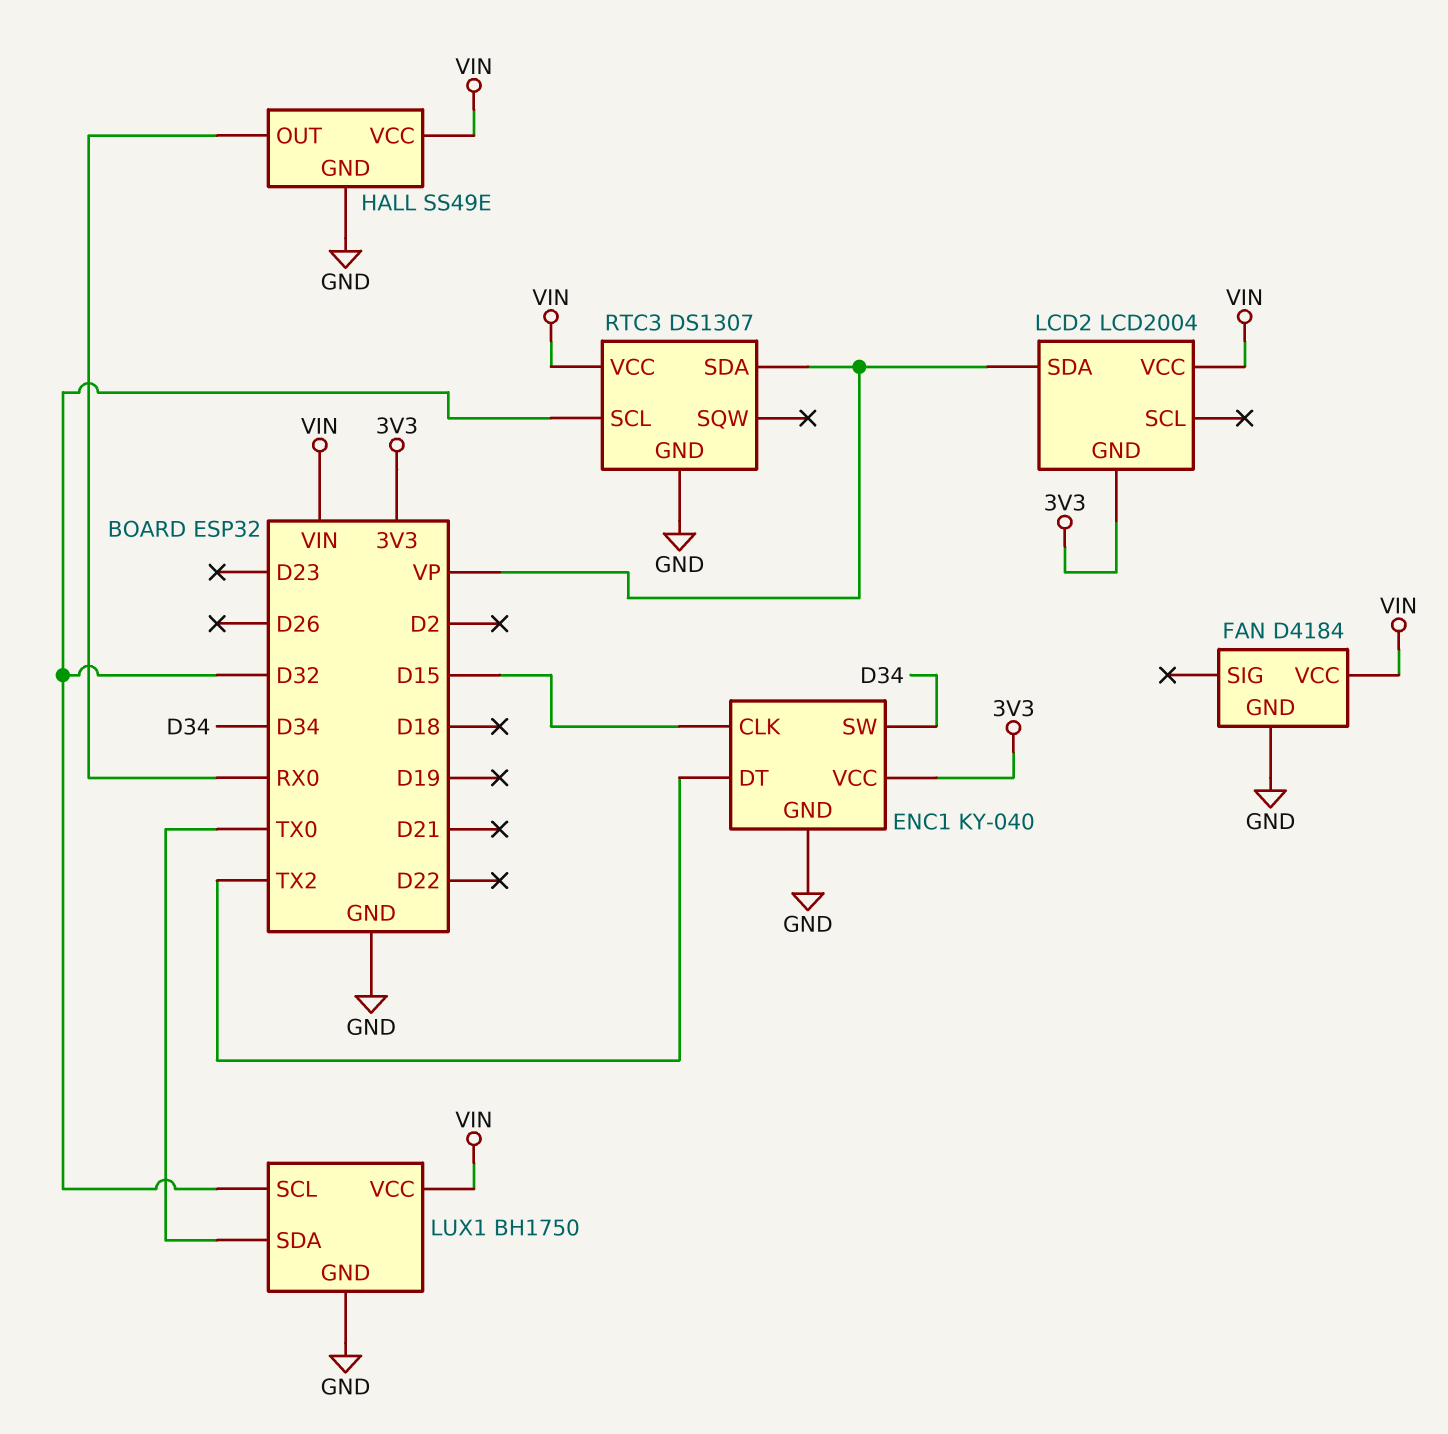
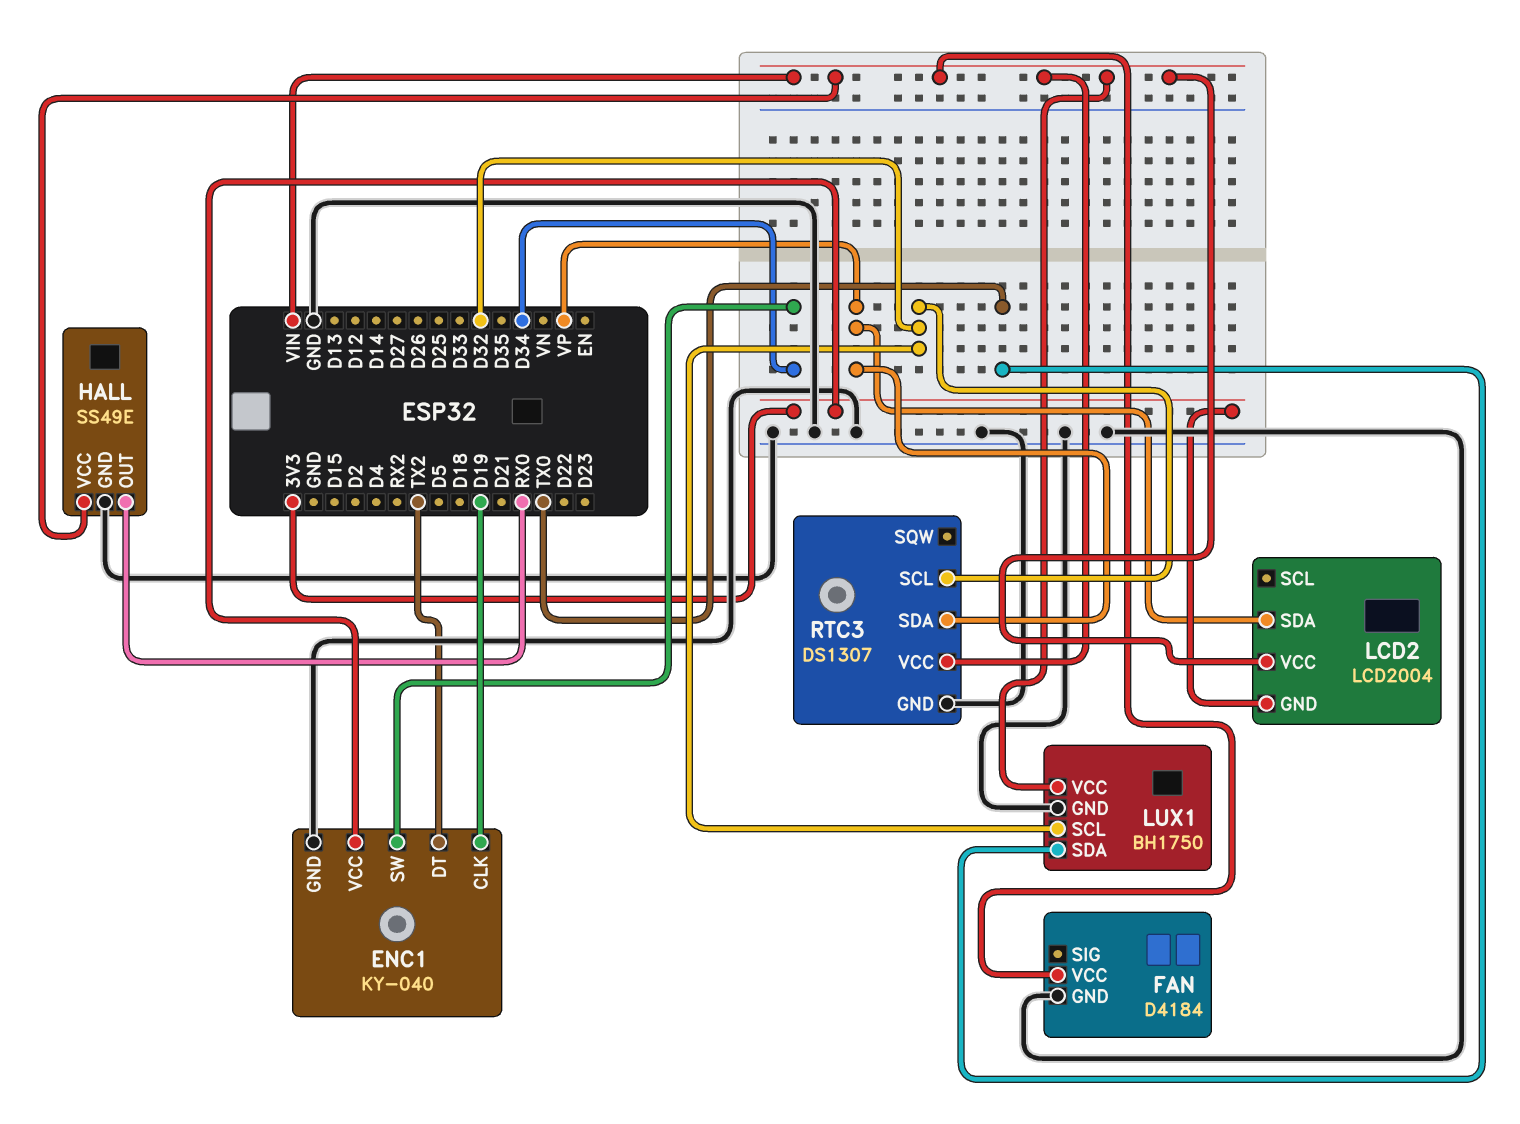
ENC1 pin CLK: D15 -> D19

